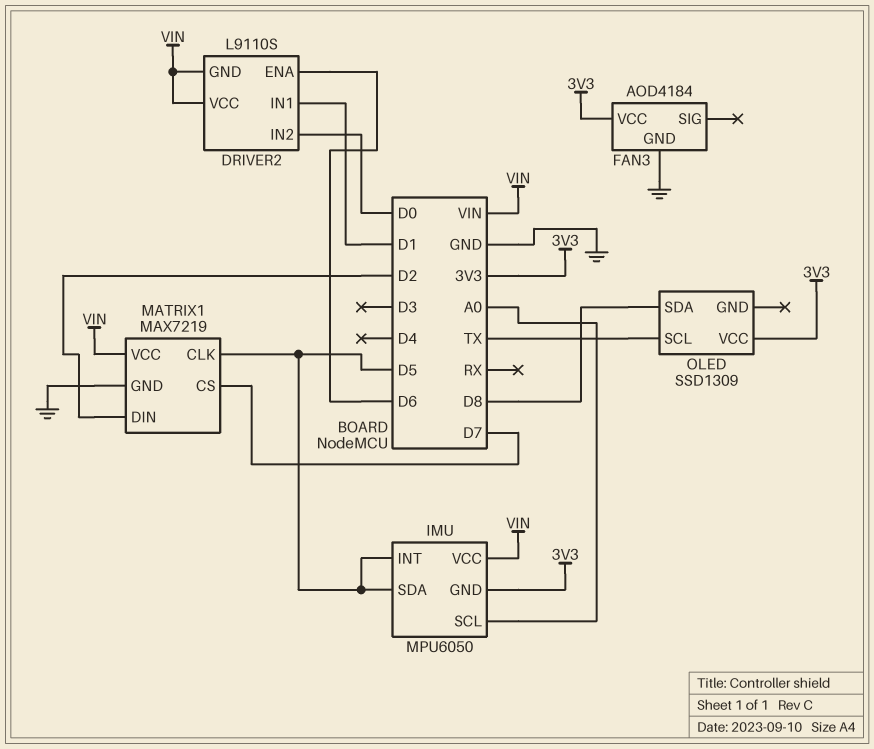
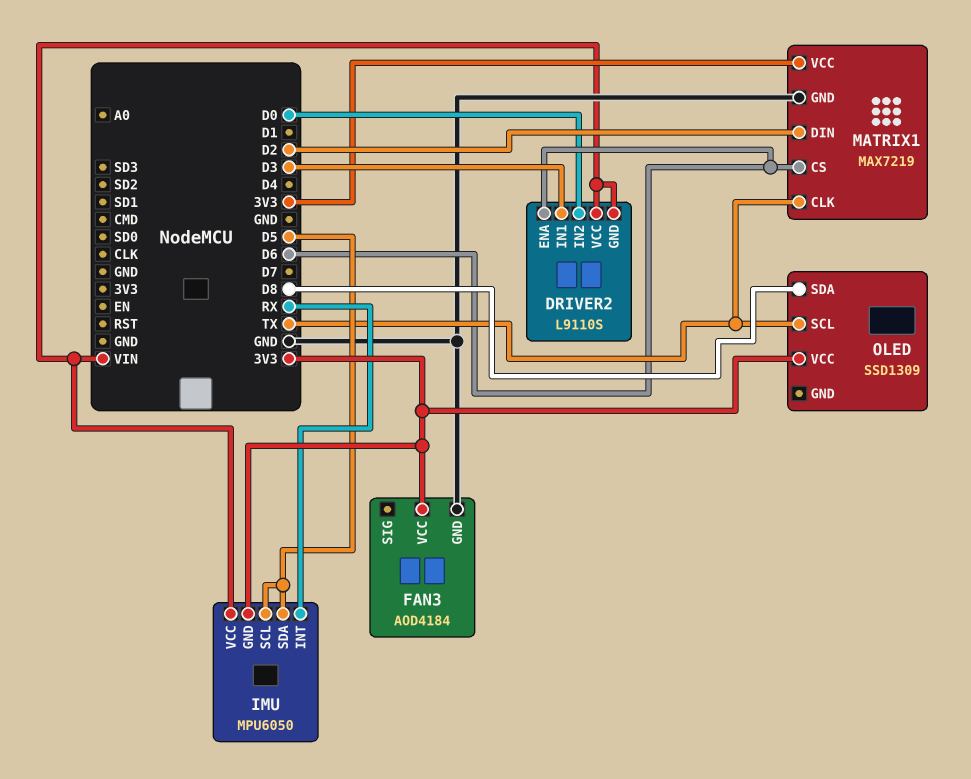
DRIVER2 pin IN1: D1 -> D3
IMU pin INT: D5 -> RX
IMU pin SCL: A0 -> D5
MATRIX1 pin CLK: D5 -> TX
MATRIX1 pin CS: D7 -> D6
MATRIX1 pin VCC: VIN -> 3V3

